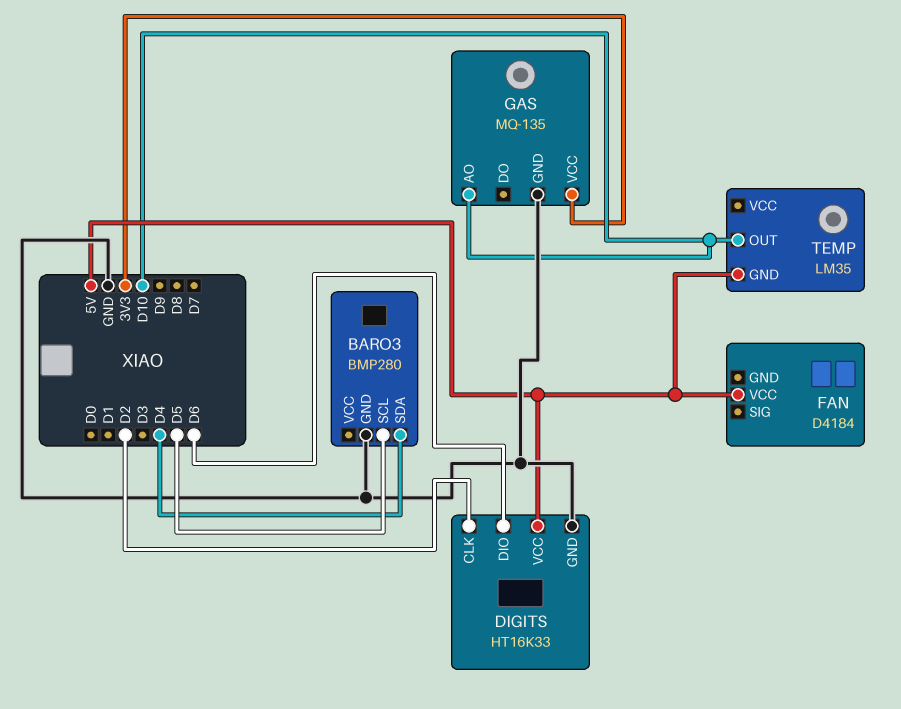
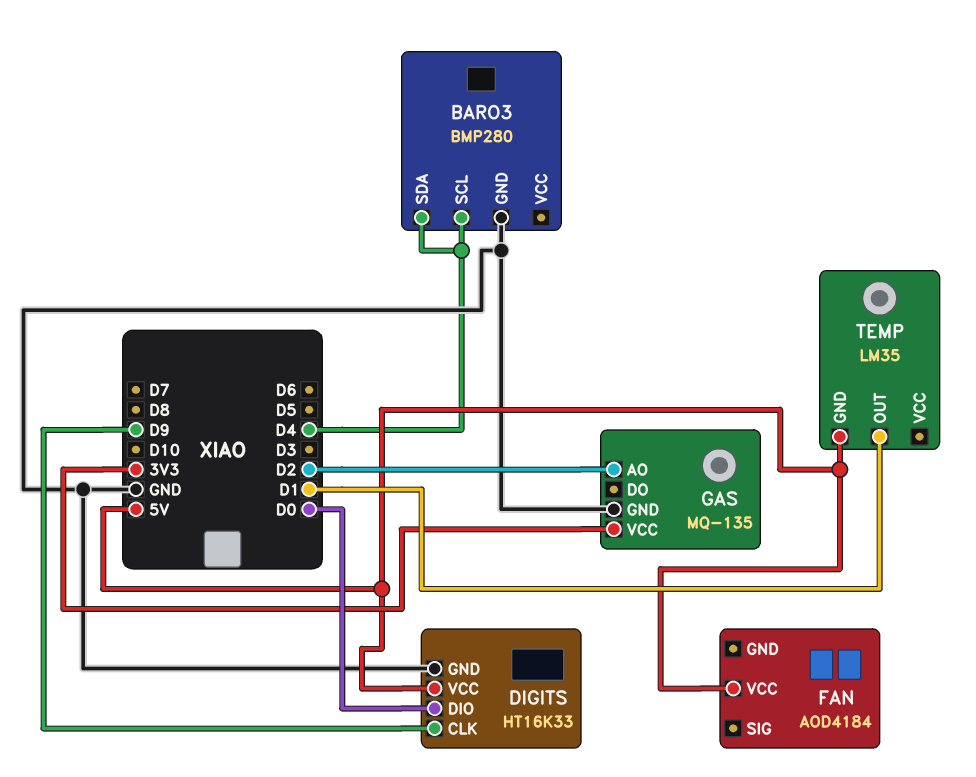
BARO3 pin SCL: D5 -> D4
DIGITS pin CLK: D2 -> D9
DIGITS pin DIO: D6 -> D0
FAN: D4184 -> AOD4184
GAS pin AO: D10 -> D2
TEMP pin OUT: D10 -> D1

